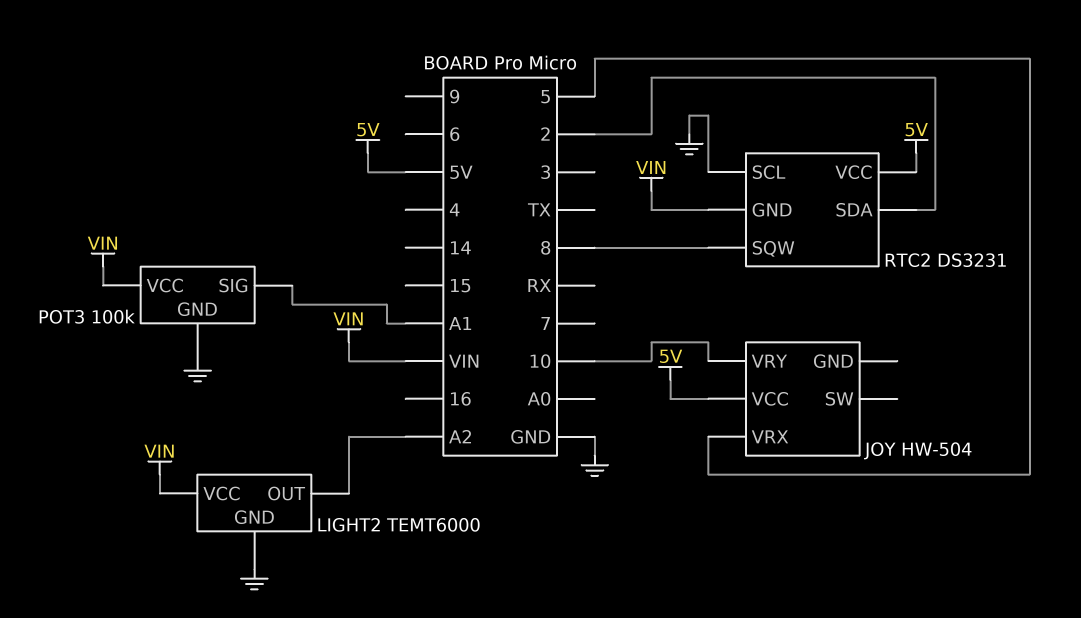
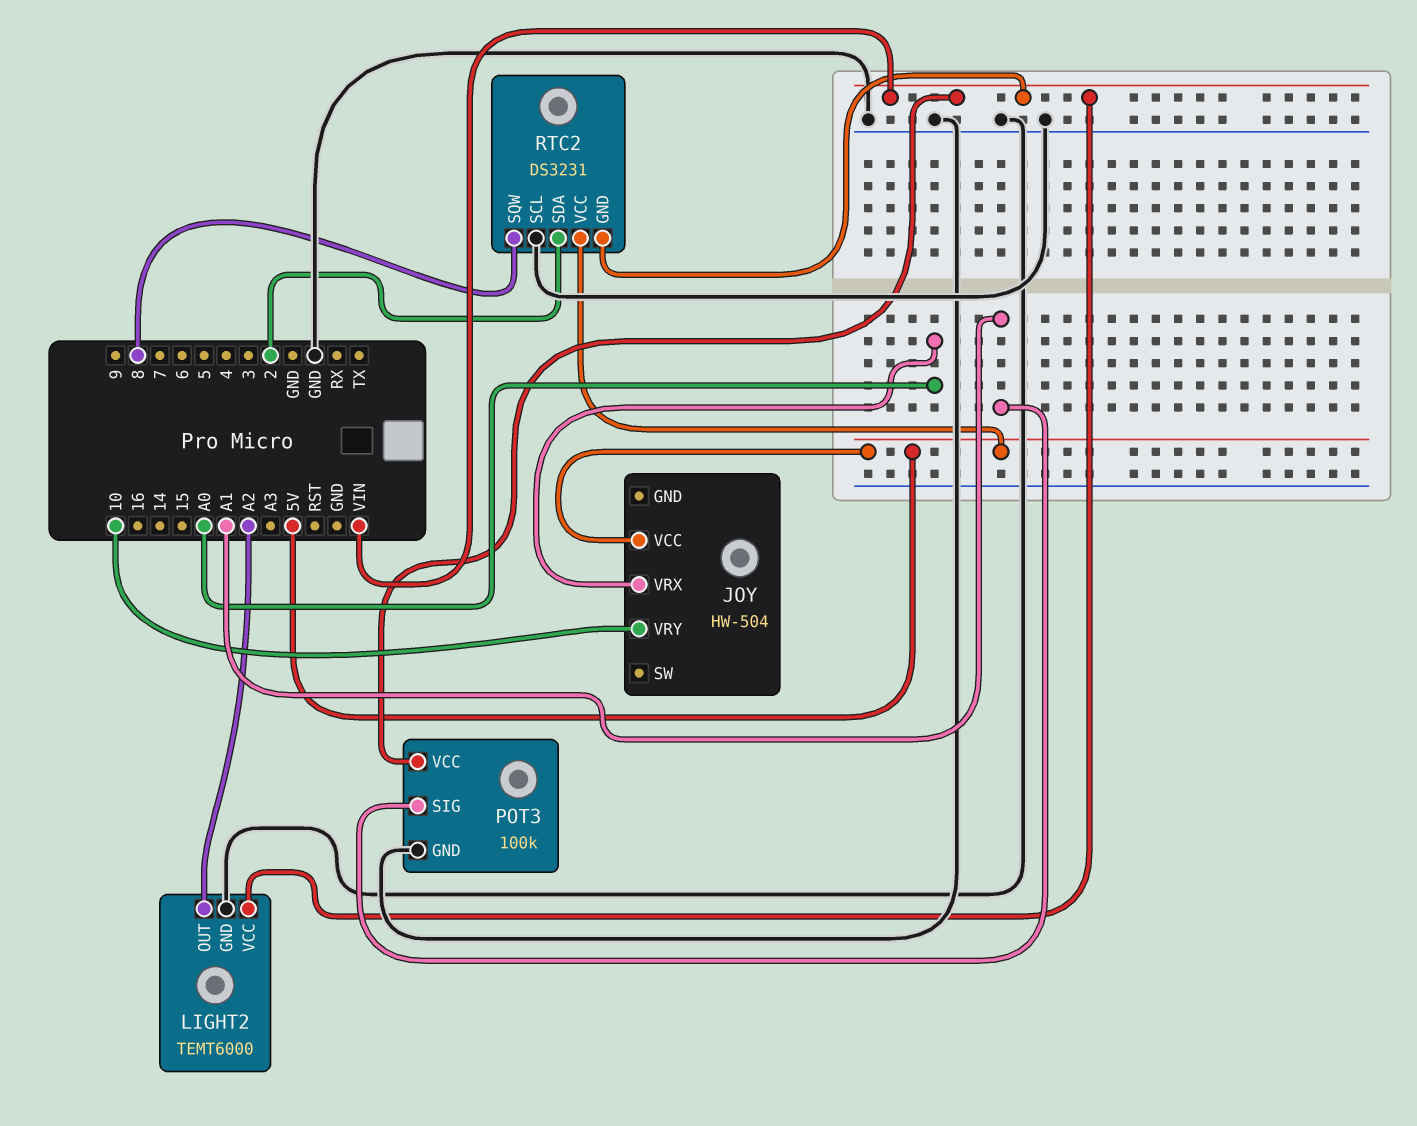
JOY pin VRX: 5 -> A0

